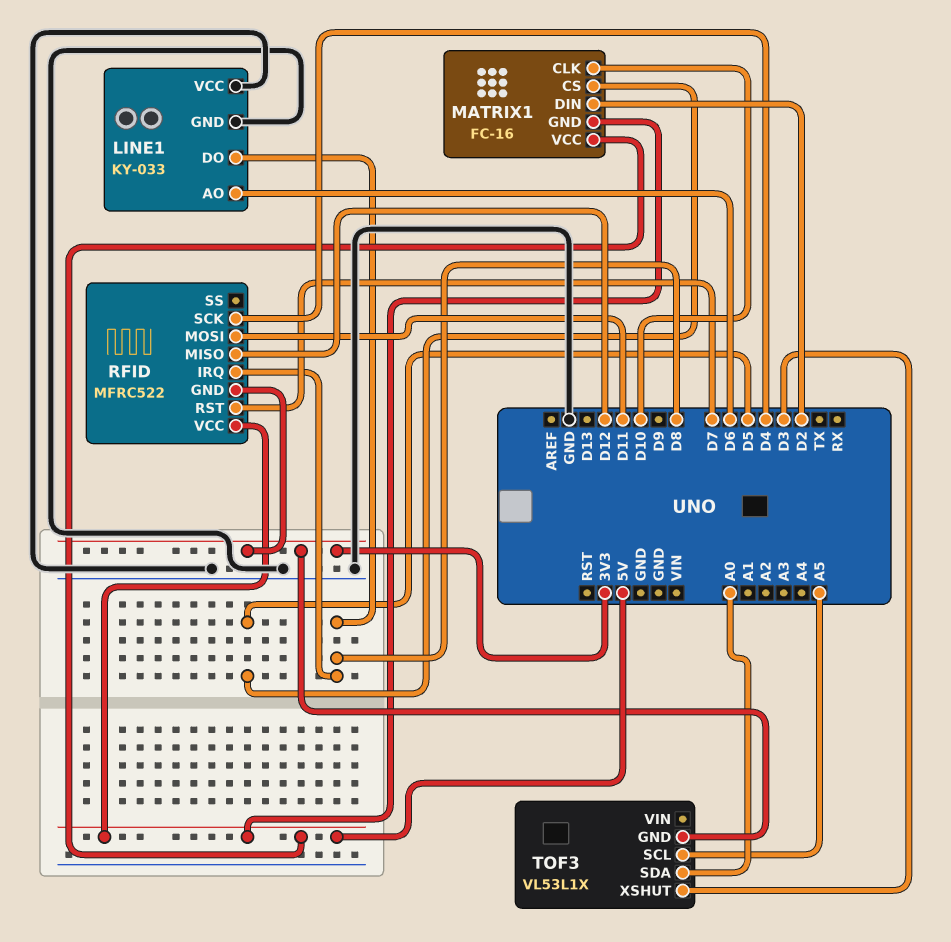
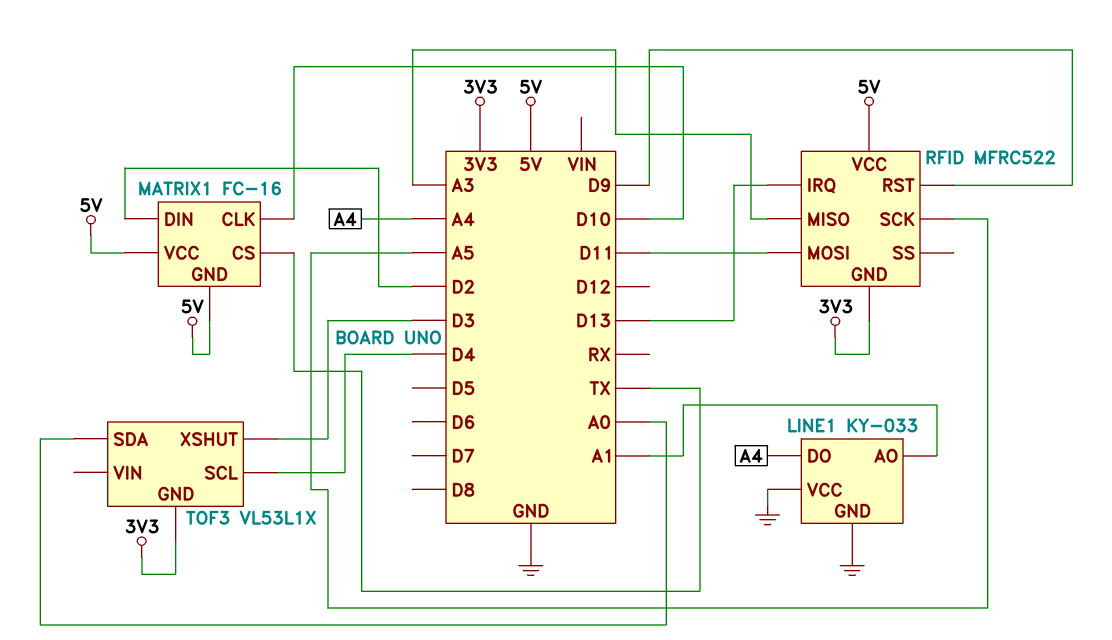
LINE1 pin AO: D6 -> A1
LINE1 pin DO: D8 -> A4
MATRIX1 pin CS: D5 -> TX
RFID pin IRQ: D8 -> D13
RFID pin MISO: D12 -> A3
RFID pin RST: D7 -> D9
RFID pin SCK: D4 -> A5
TOF3 pin SCL: A5 -> D4

